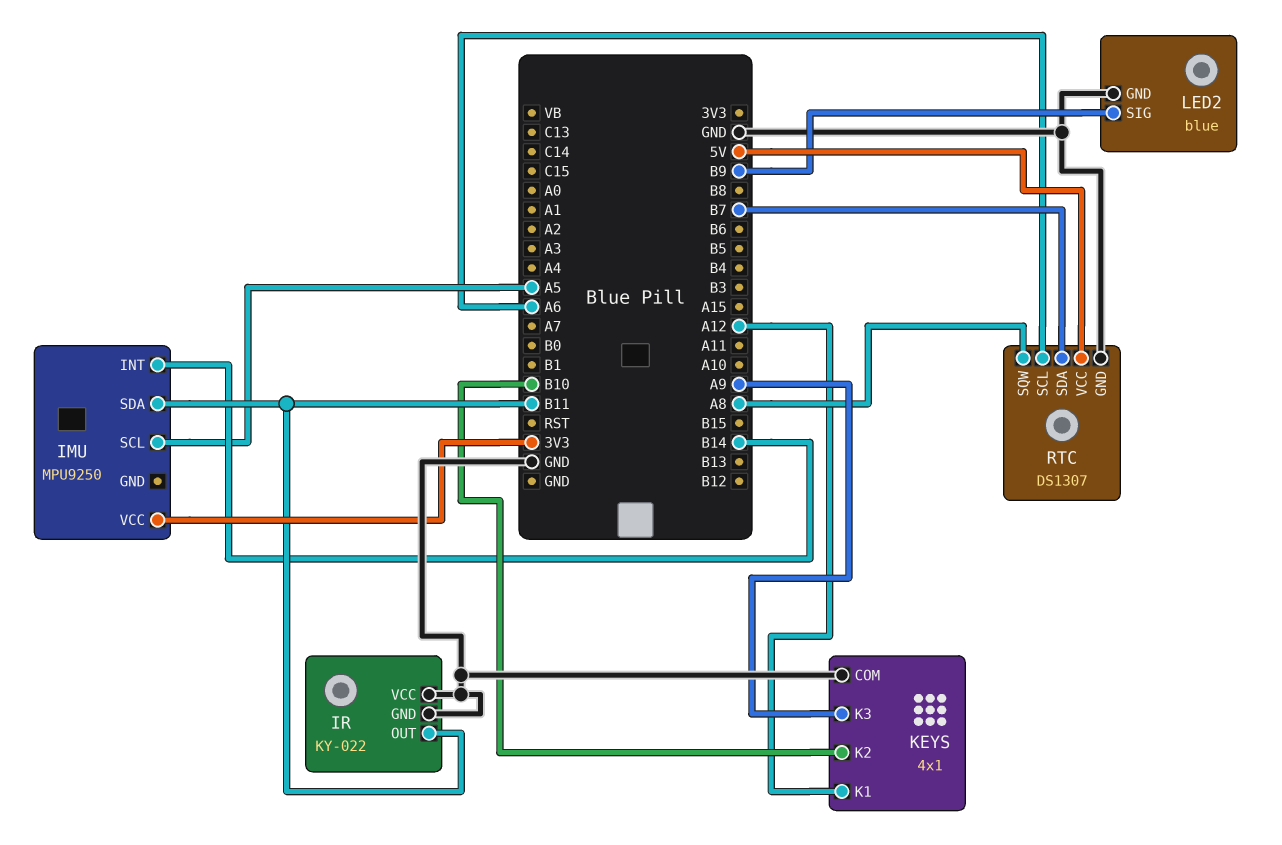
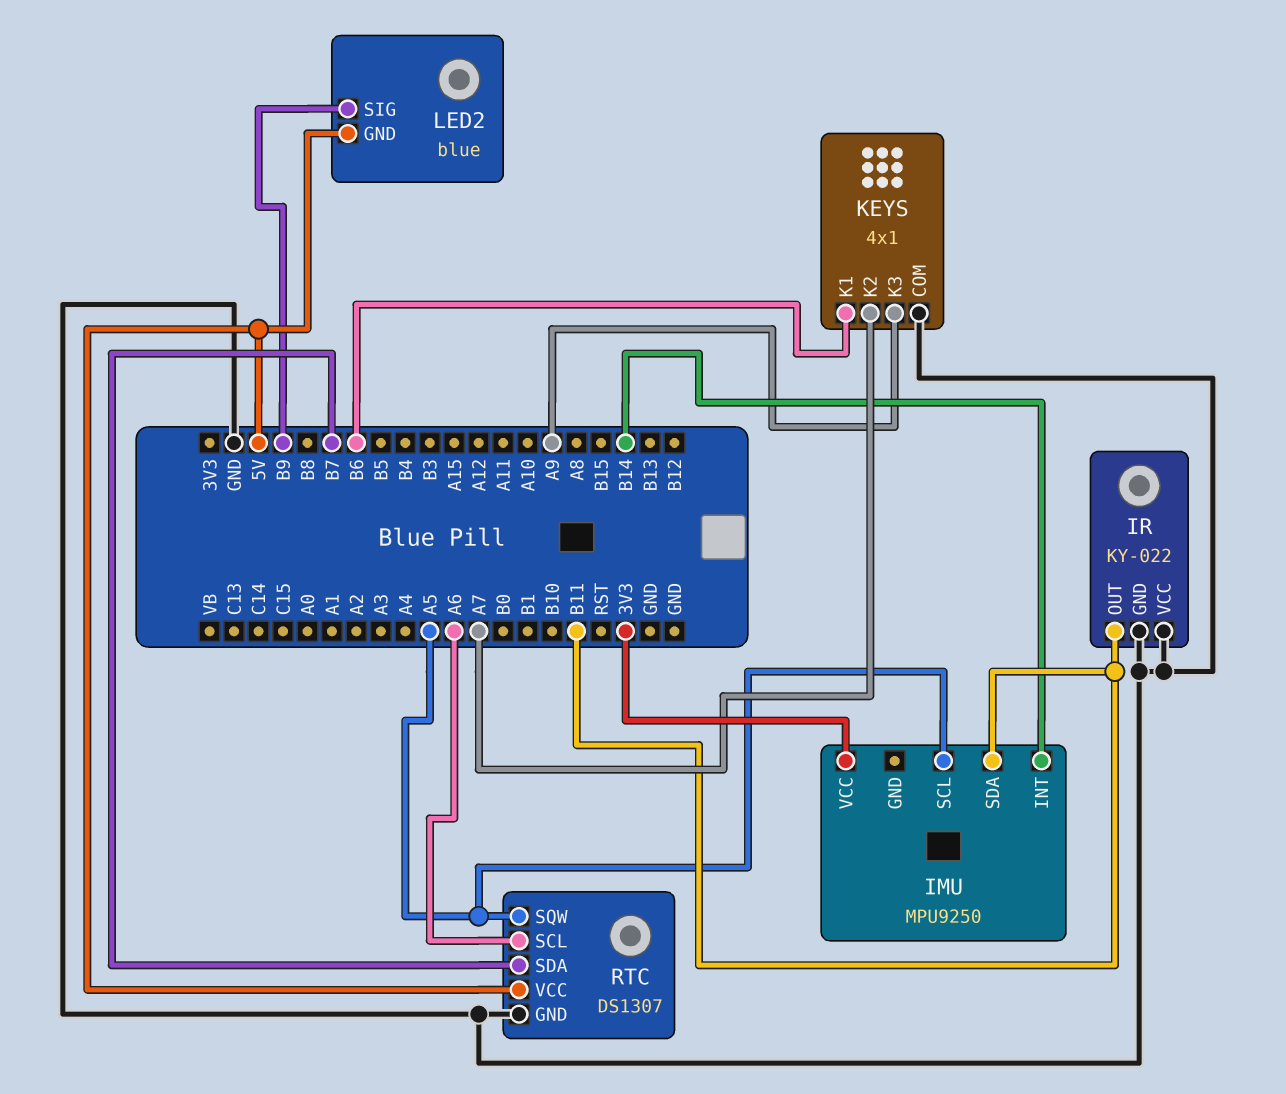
KEYS pin K1: A12 -> B6
KEYS pin K2: B10 -> A7
LED2 pin GND: GND -> 5V
RTC pin SQW: A8 -> A5

